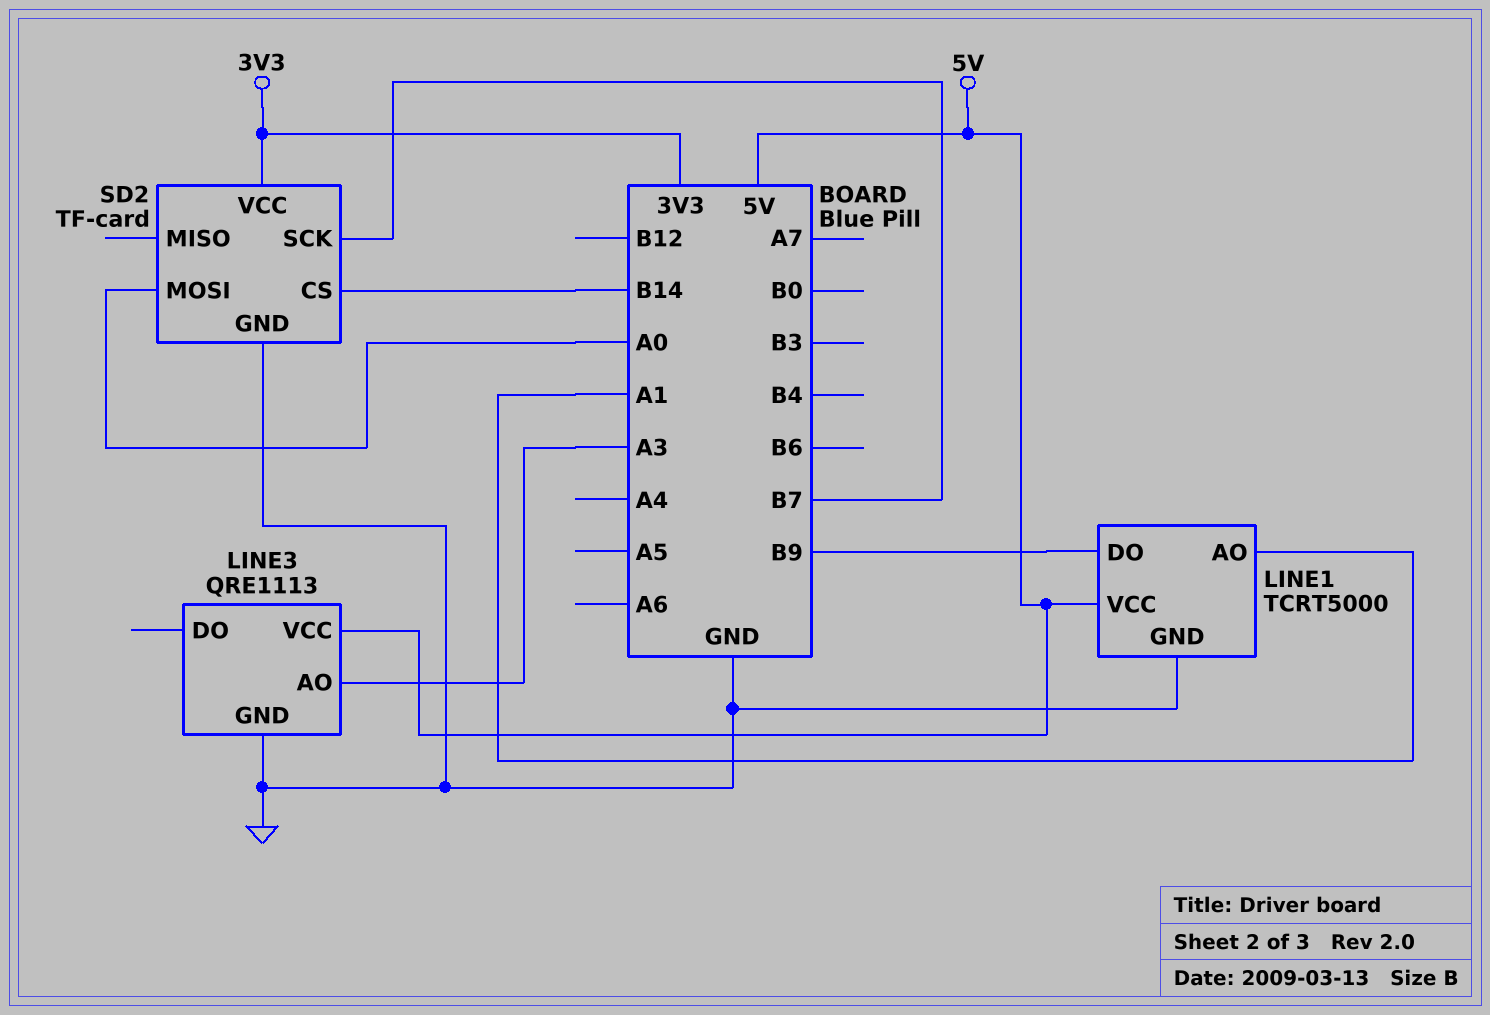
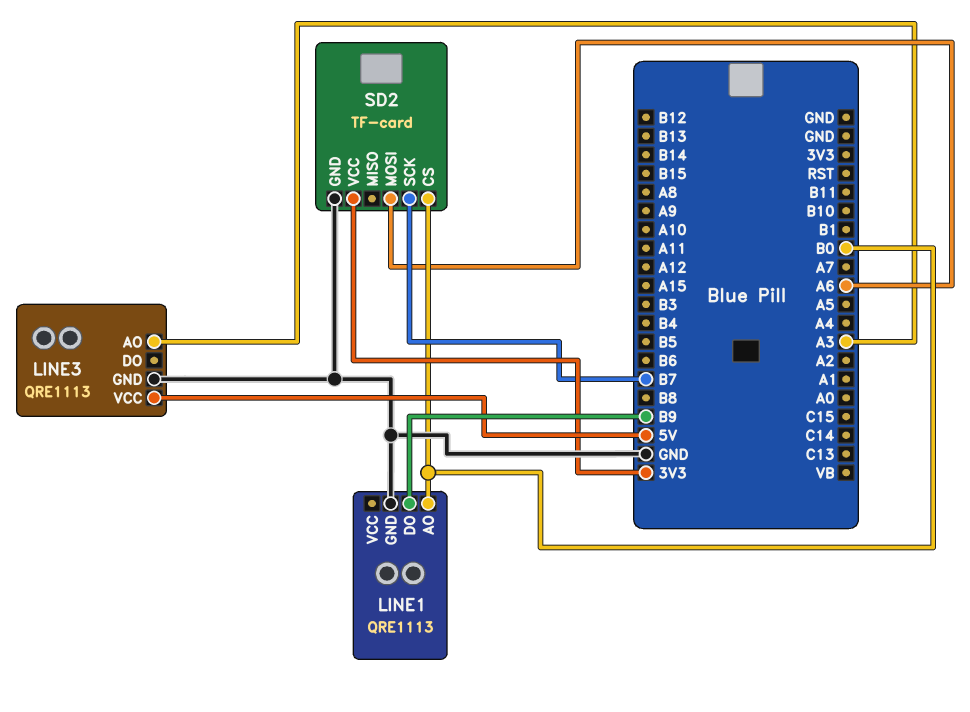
LINE1: TCRT5000 -> QRE1113
LINE1 pin AO: A1 -> B0
LINE1 pin VCC: 5V -> none
SD2 pin CS: B14 -> B0
SD2 pin MOSI: A0 -> A6

